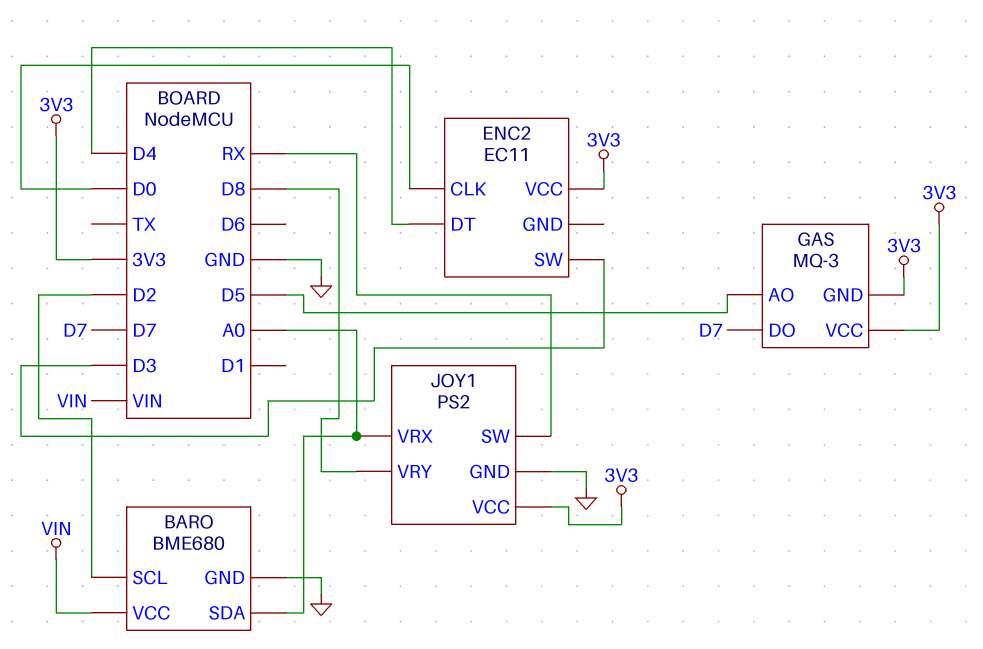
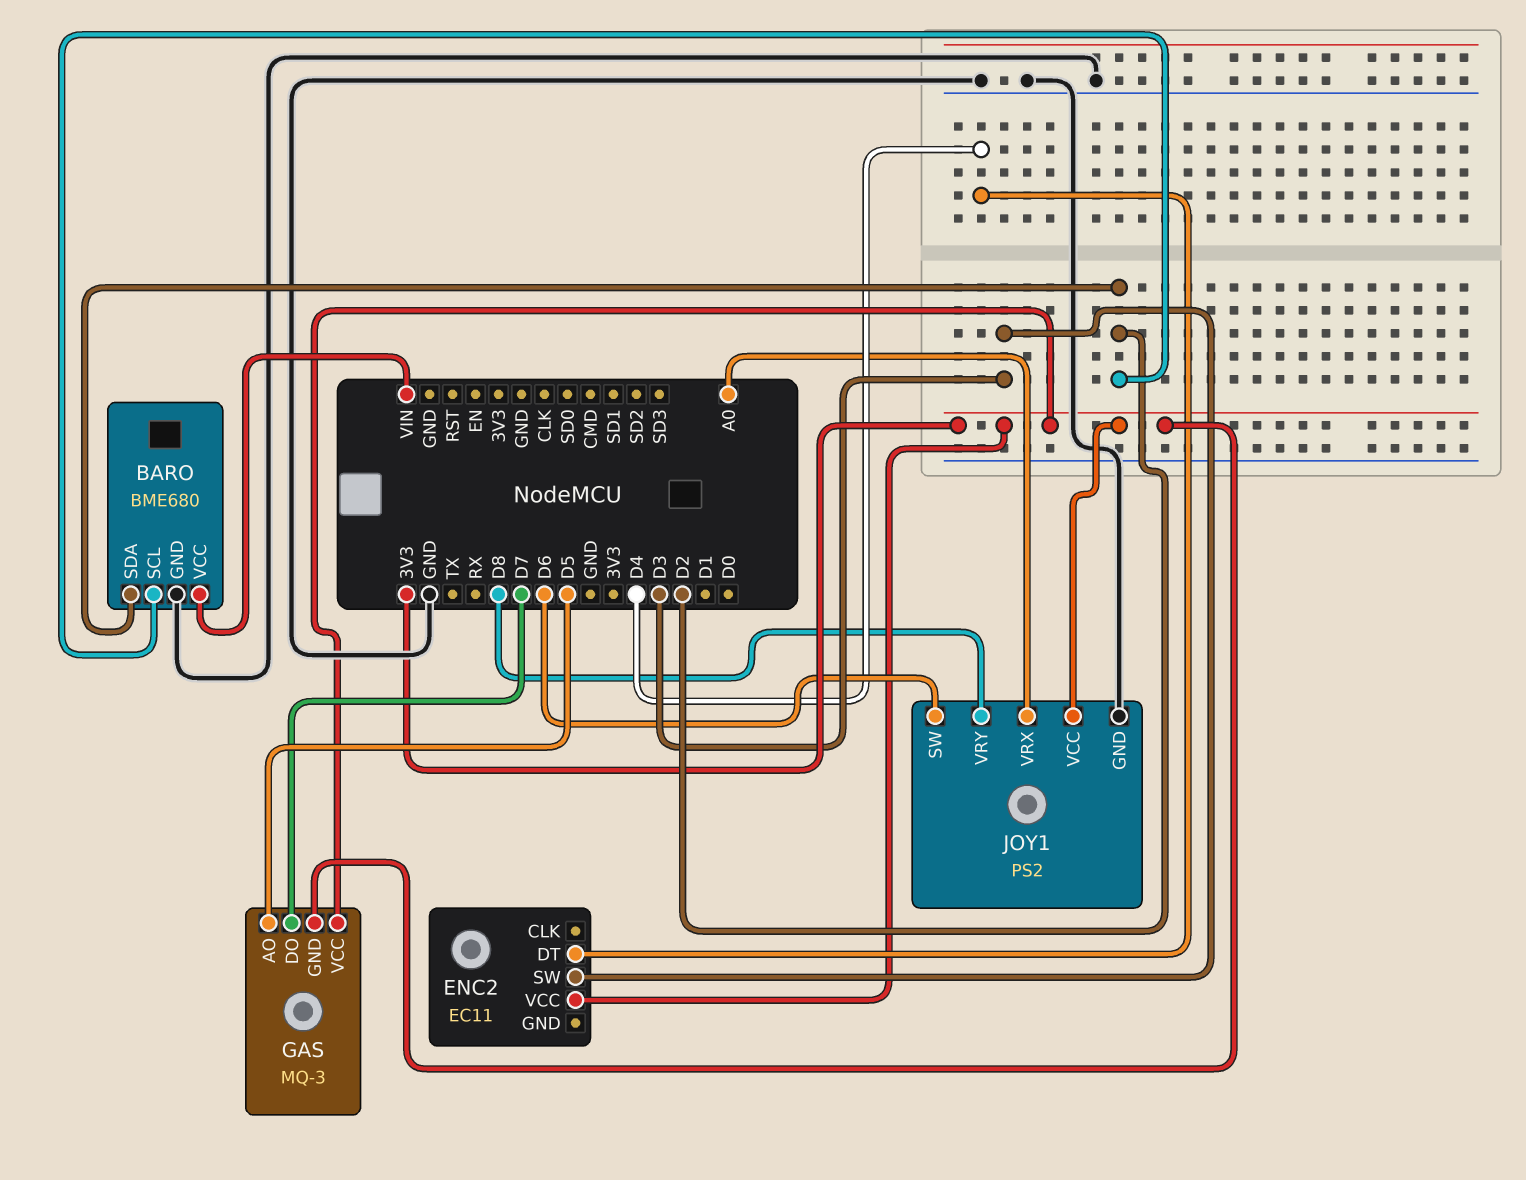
BARO pin SDA: A0 -> D2
ENC2 pin CLK: D0 -> none
JOY1 pin SW: RX -> D6

